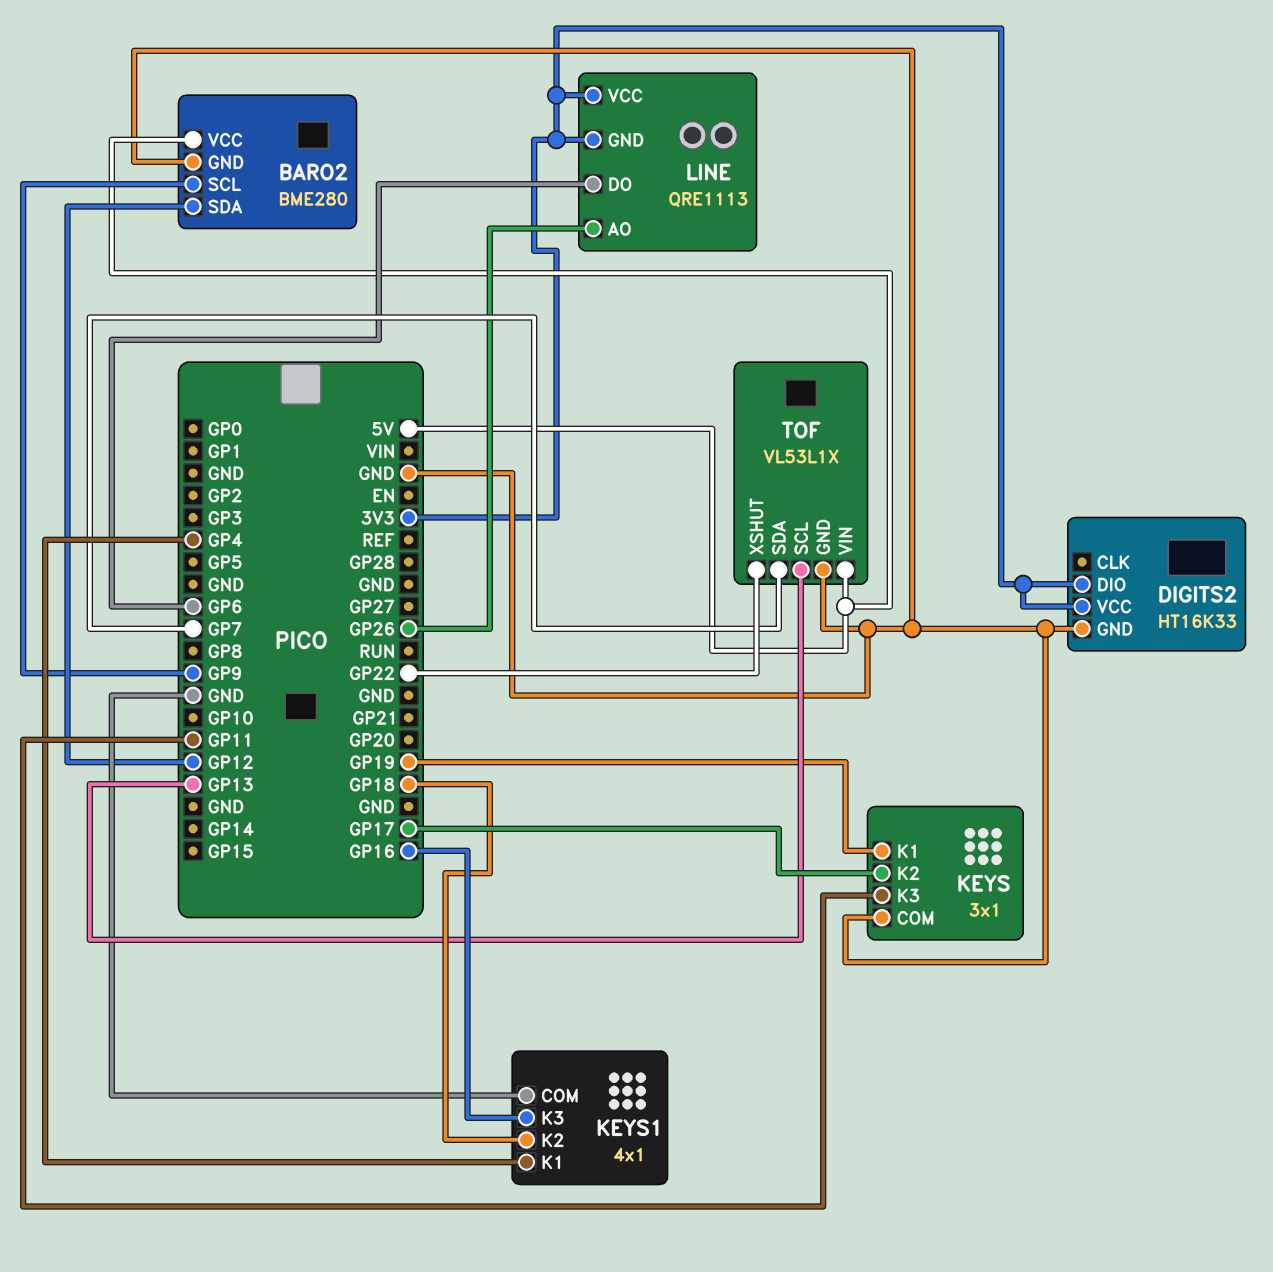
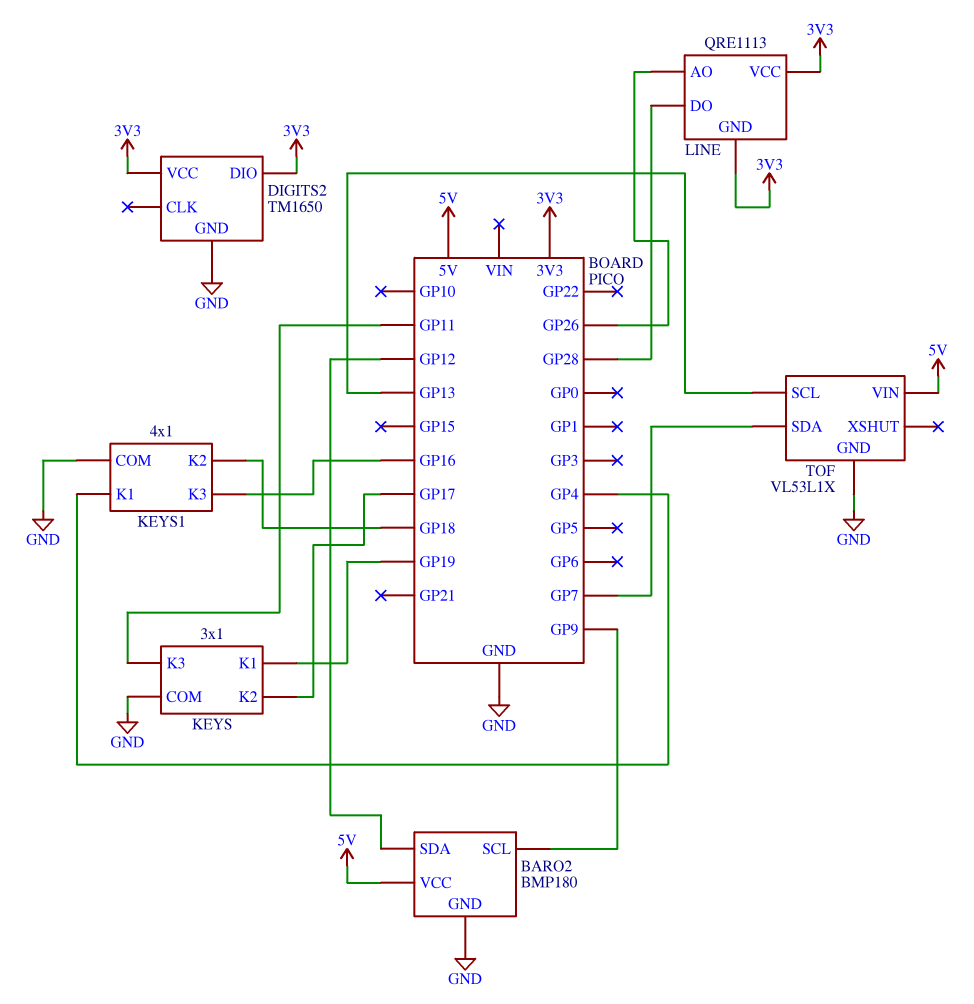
BARO2: BME280 -> BMP180
DIGITS2: HT16K33 -> TM1650
LINE pin DO: GP6 -> GP28
TOF pin XSHUT: GP22 -> none

